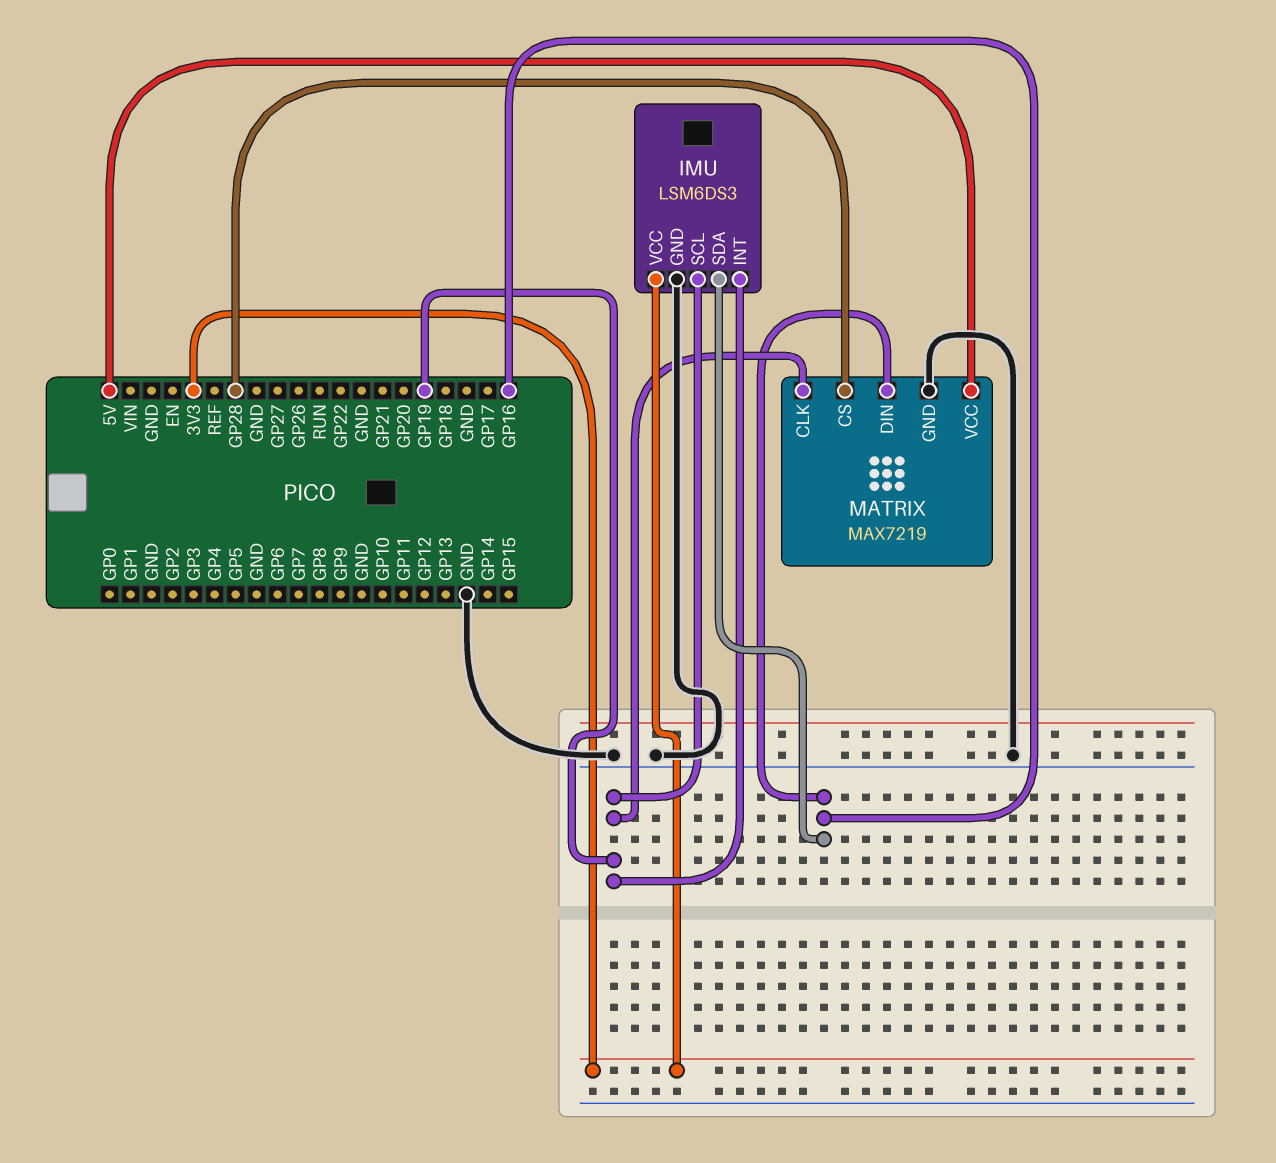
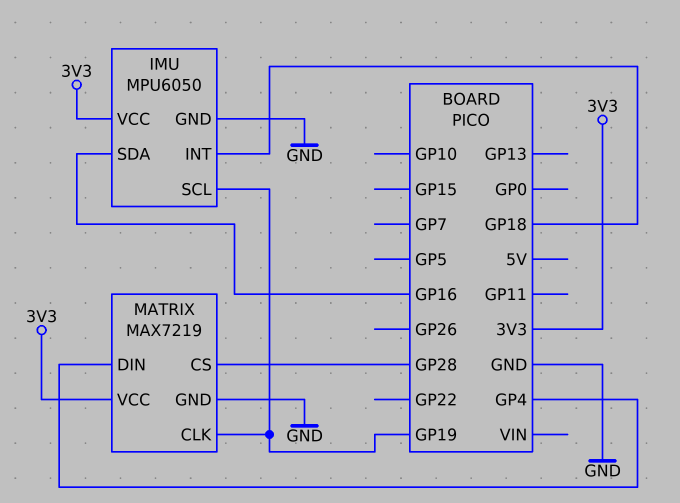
IMU: LSM6DS3 -> MPU6050
IMU pin INT: GP19 -> GP18
MATRIX pin DIN: GP16 -> GP4
MATRIX pin VCC: 5V -> 3V3

